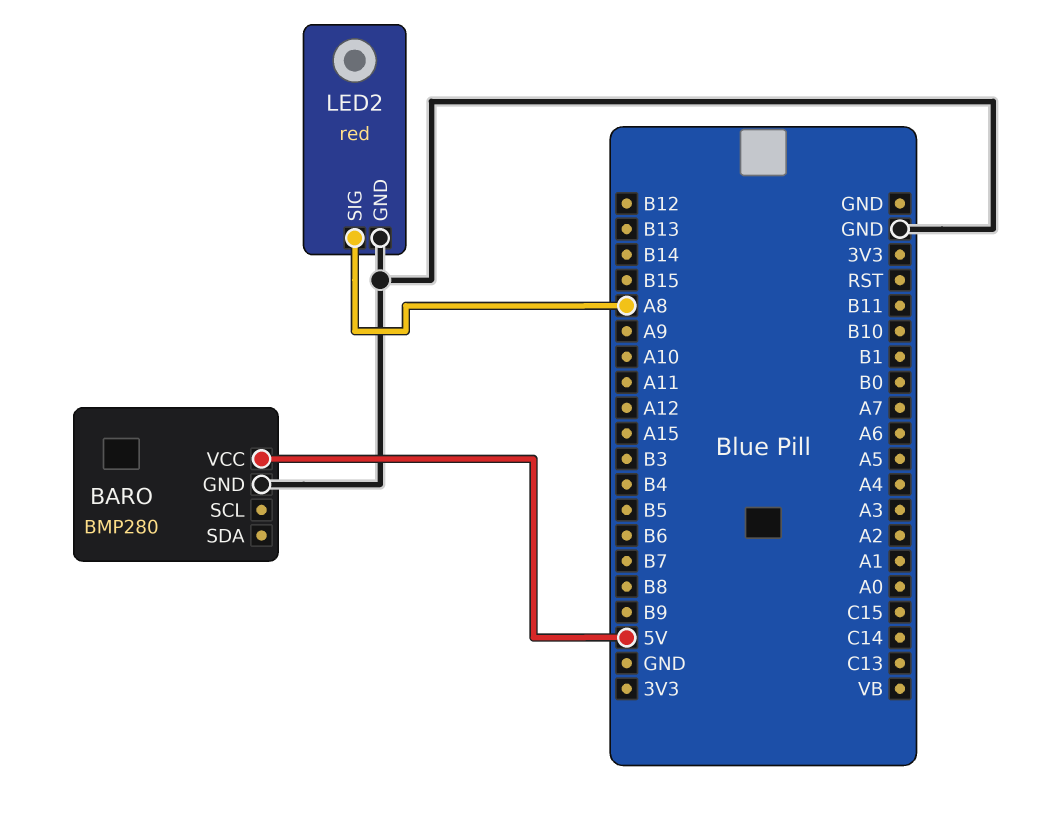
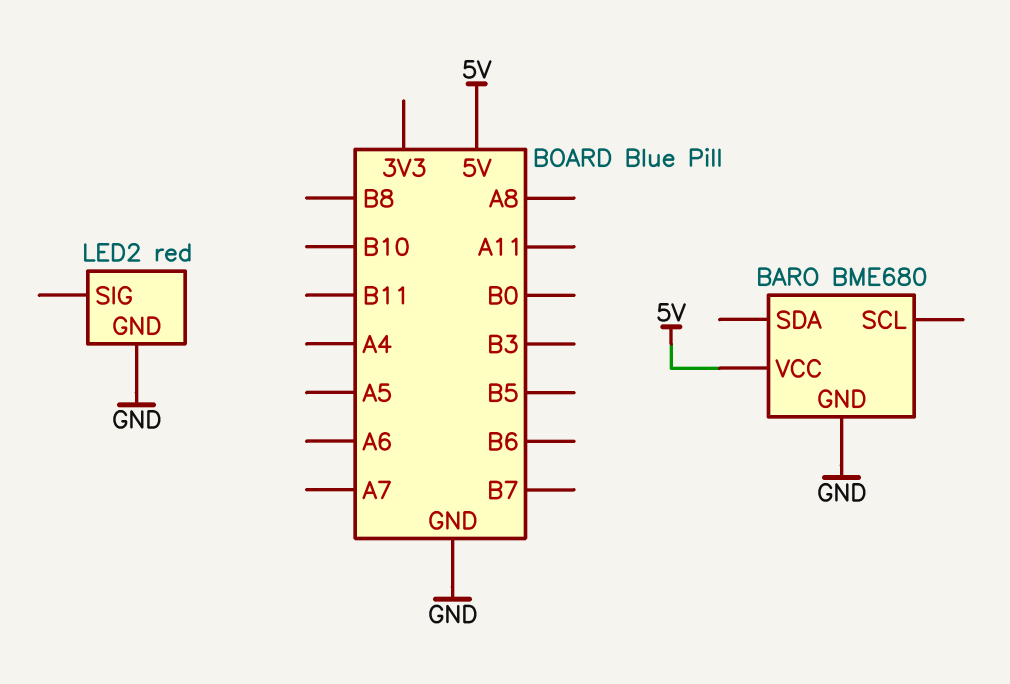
BARO: BMP280 -> BME680
LED2 pin SIG: A8 -> none

